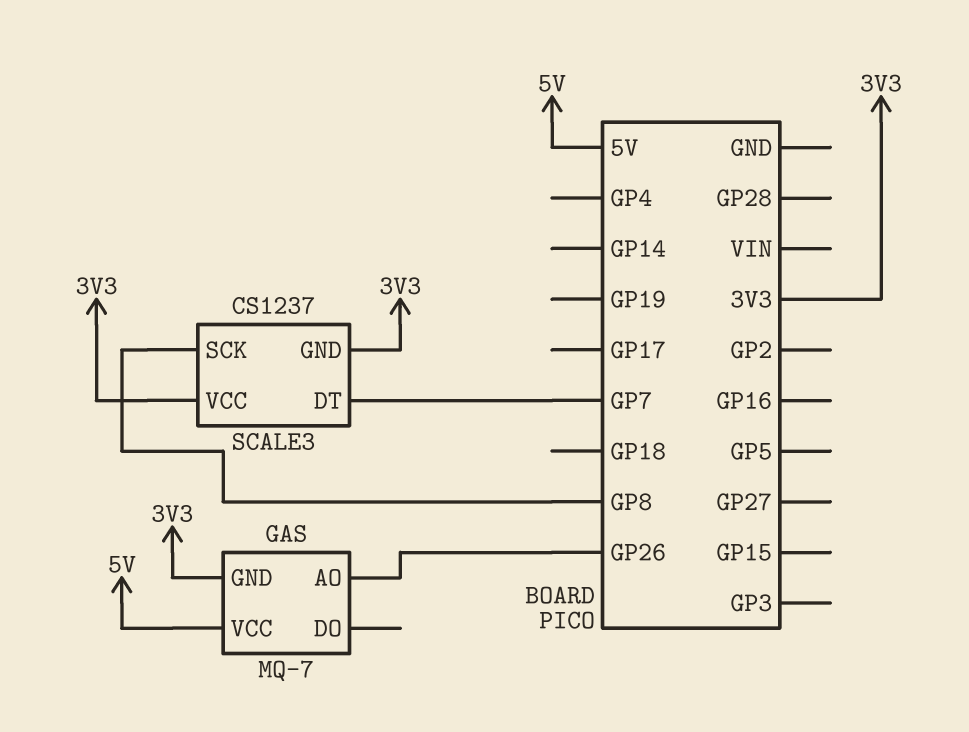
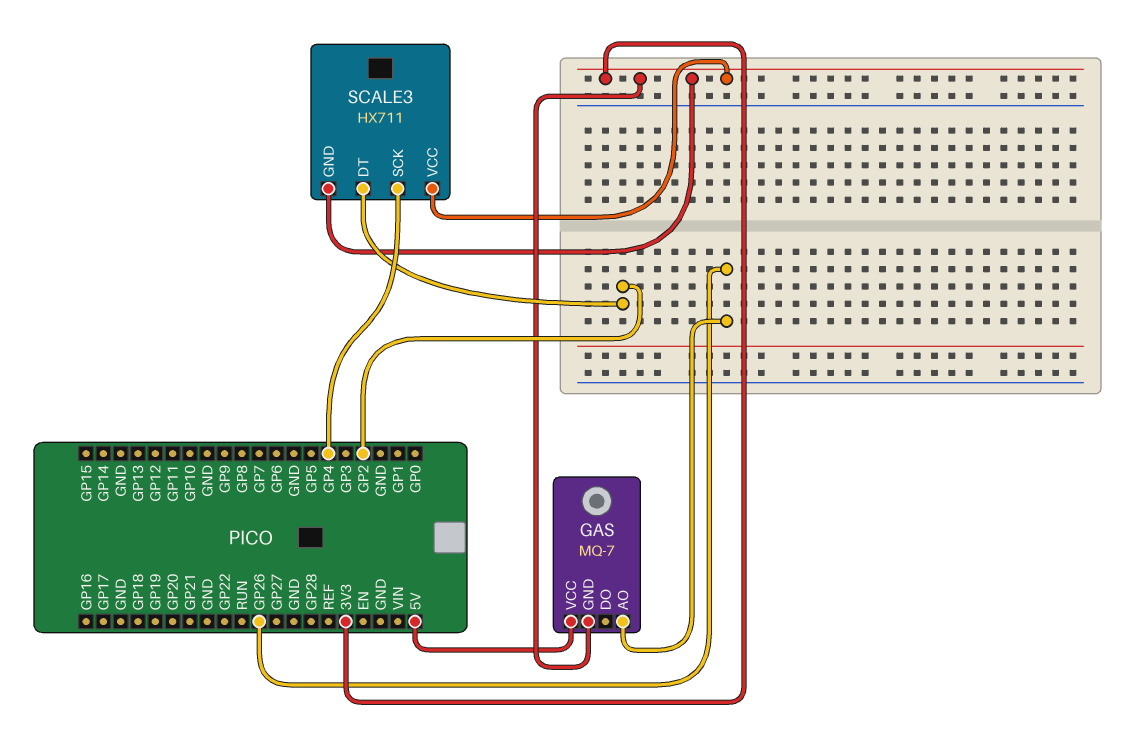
SCALE3: CS1237 -> HX711
SCALE3 pin DT: GP7 -> GP2
SCALE3 pin SCK: GP8 -> GP4

